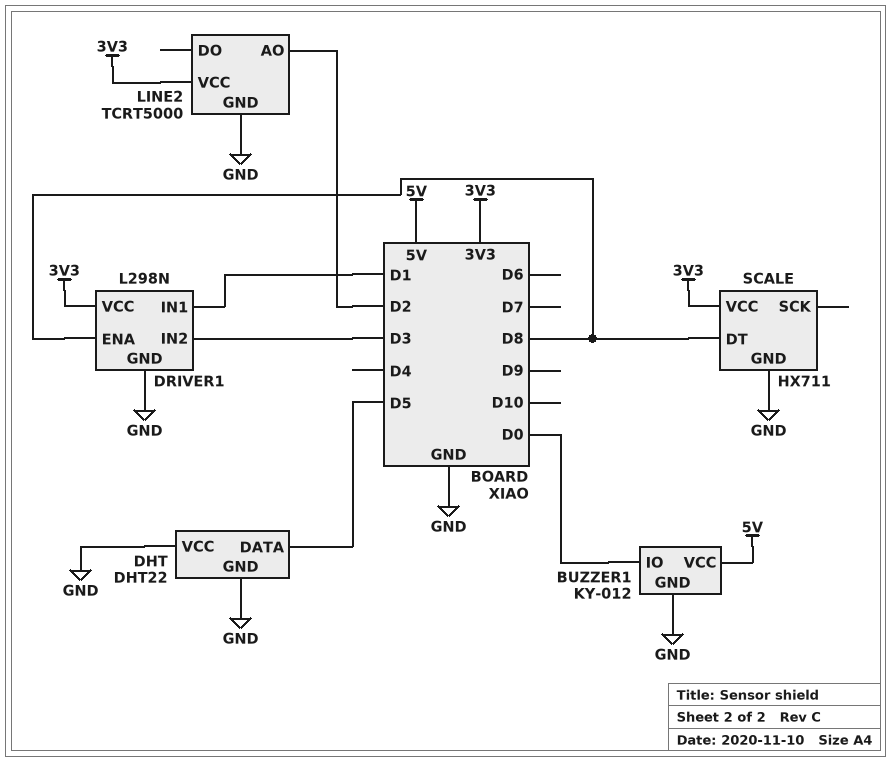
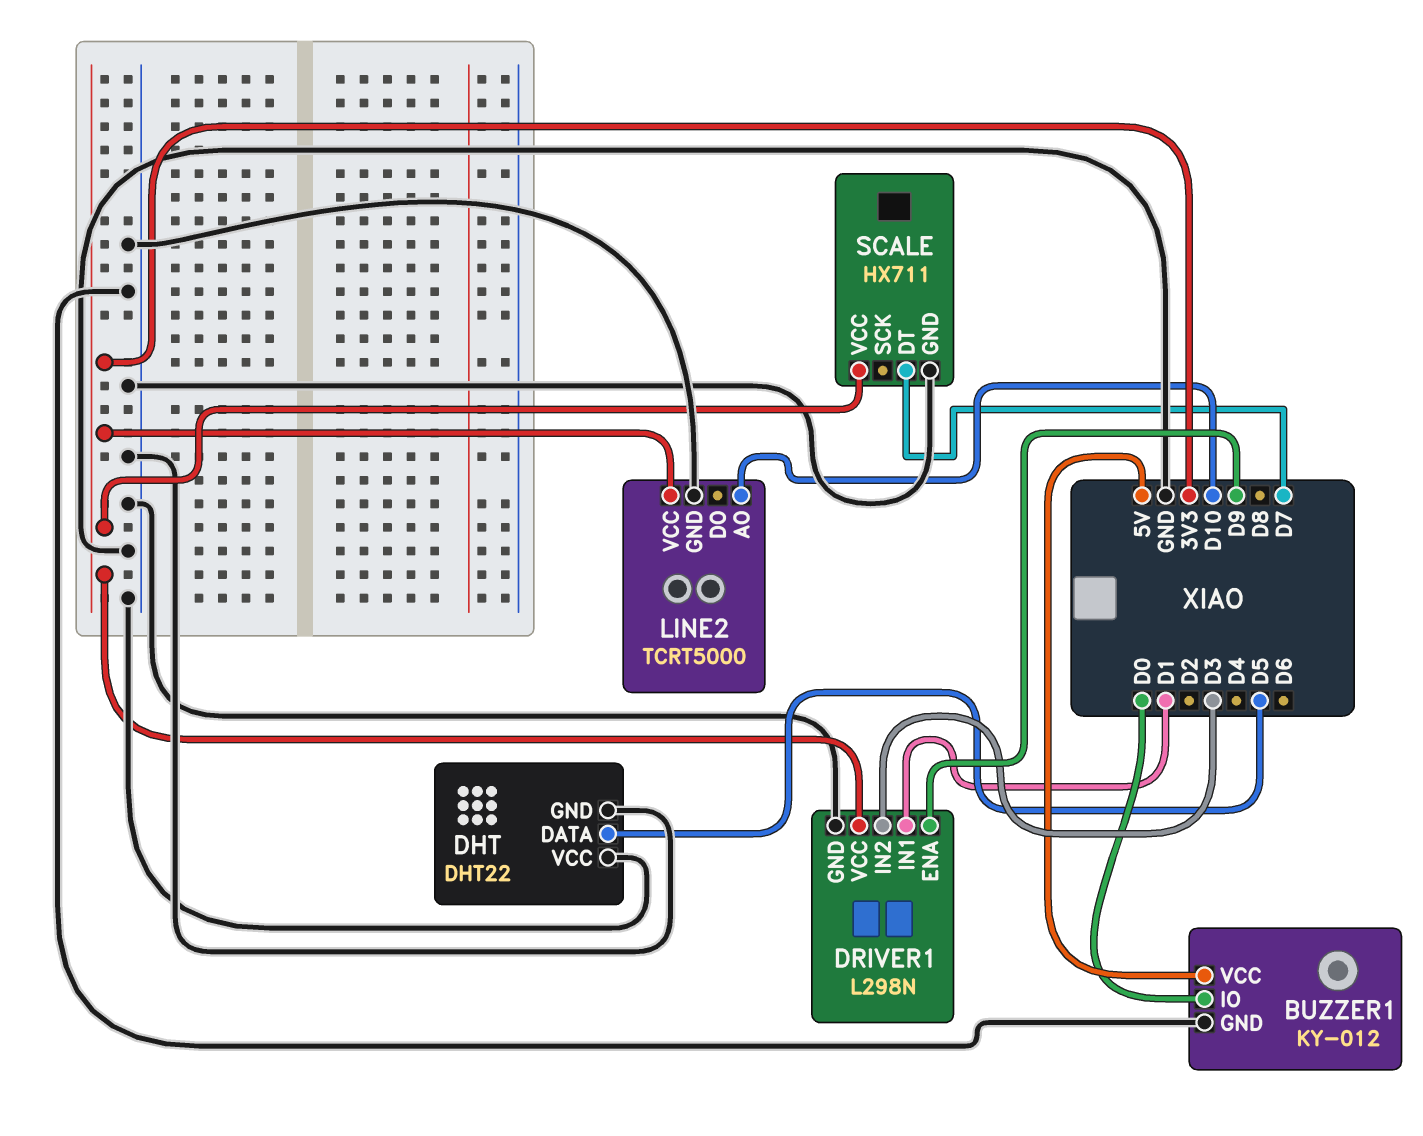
DRIVER1 pin ENA: D8 -> D9
LINE2 pin AO: D2 -> D10
SCALE pin DT: D8 -> D7

